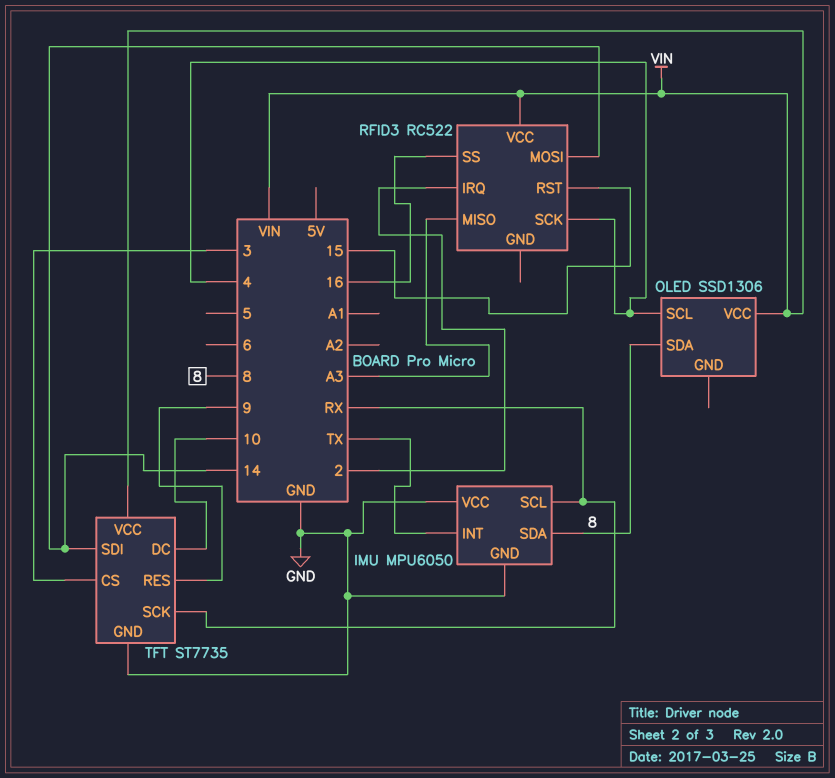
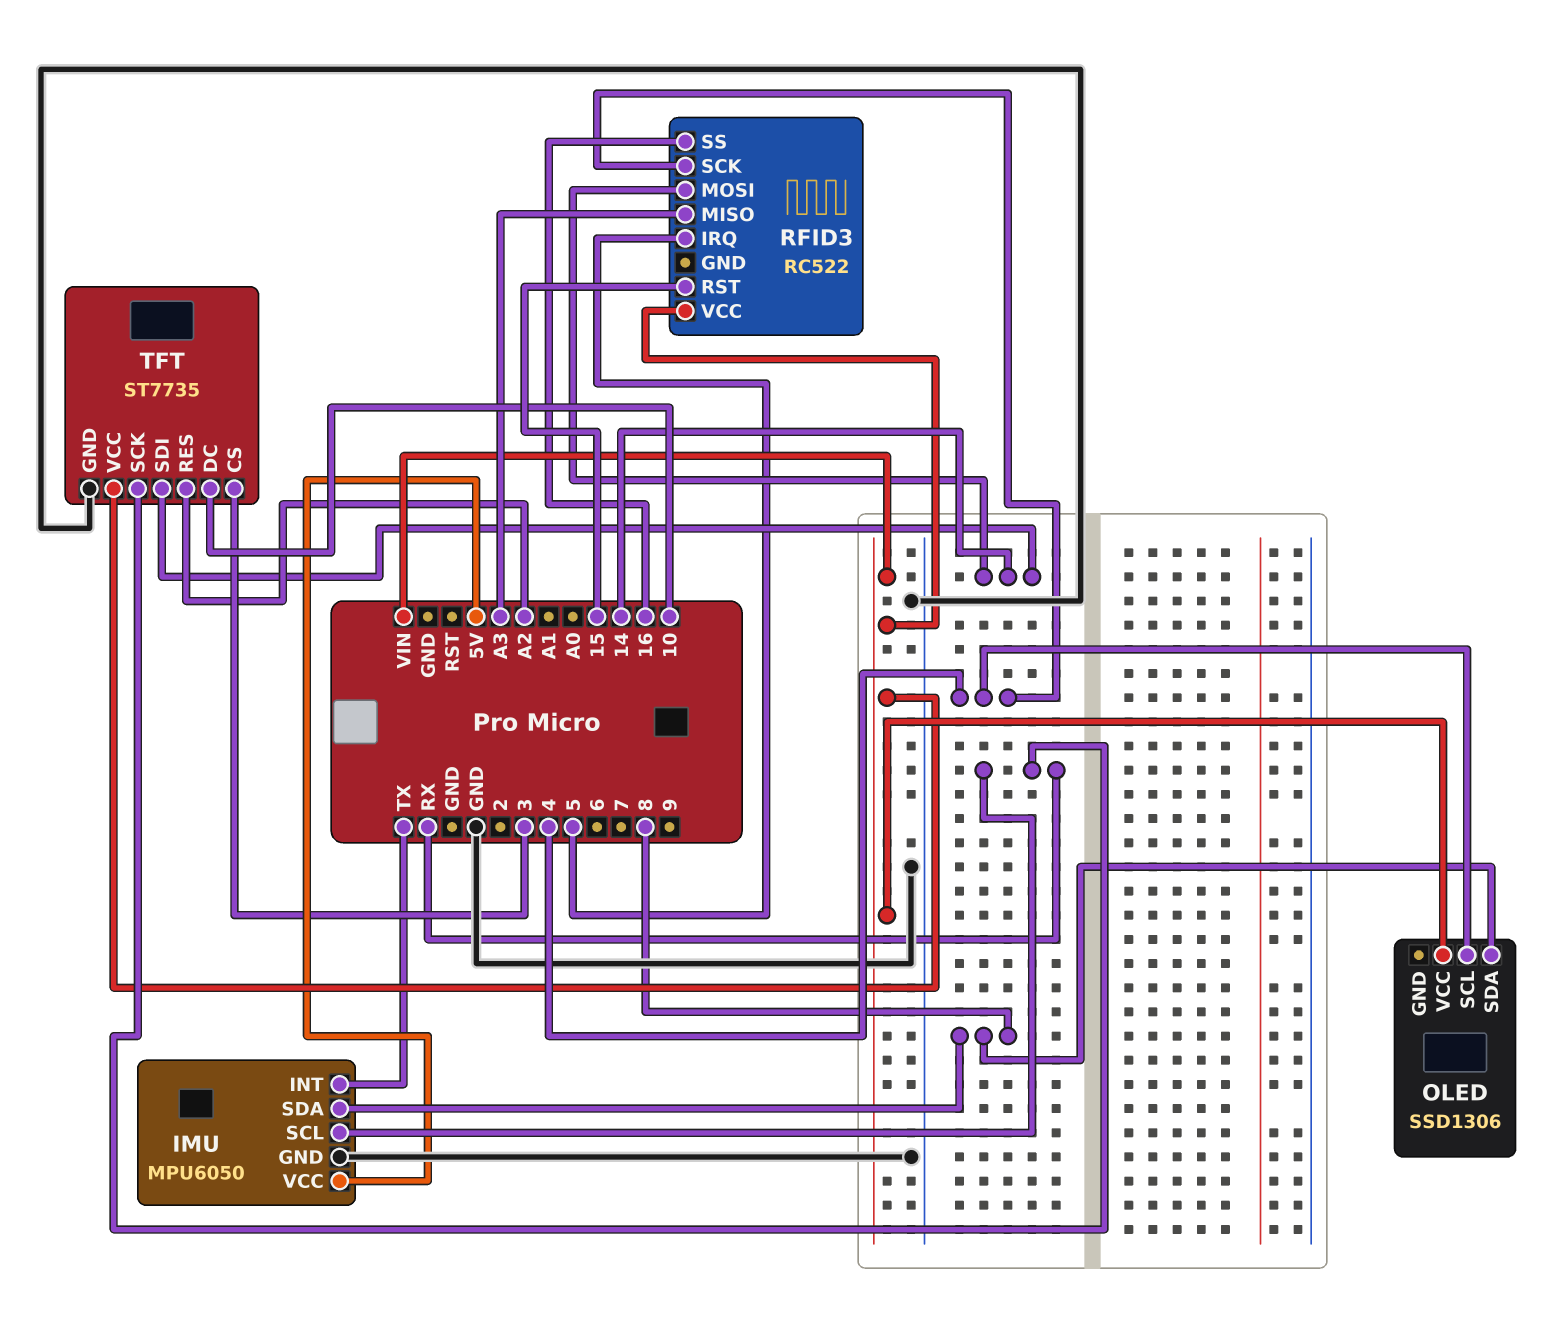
IMU pin VCC: GND -> 5V
RFID3 pin IRQ: 2 -> 5
TFT pin RES: 9 -> A2

